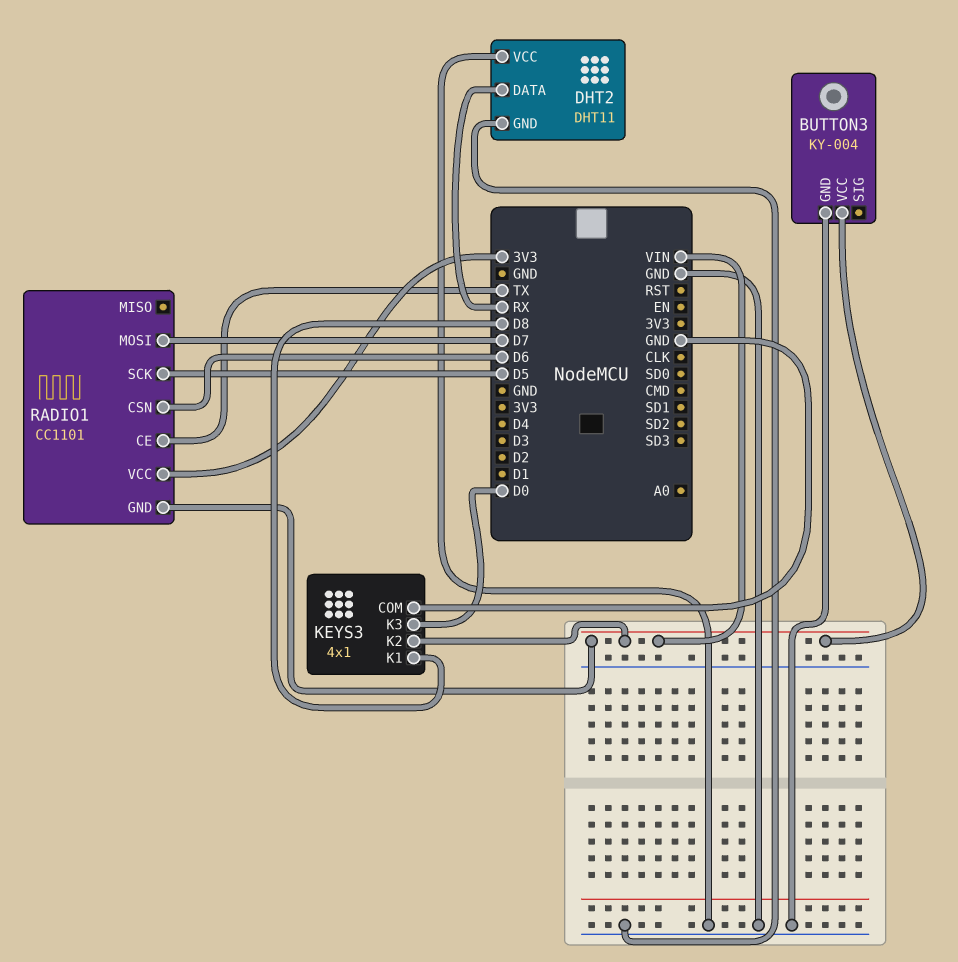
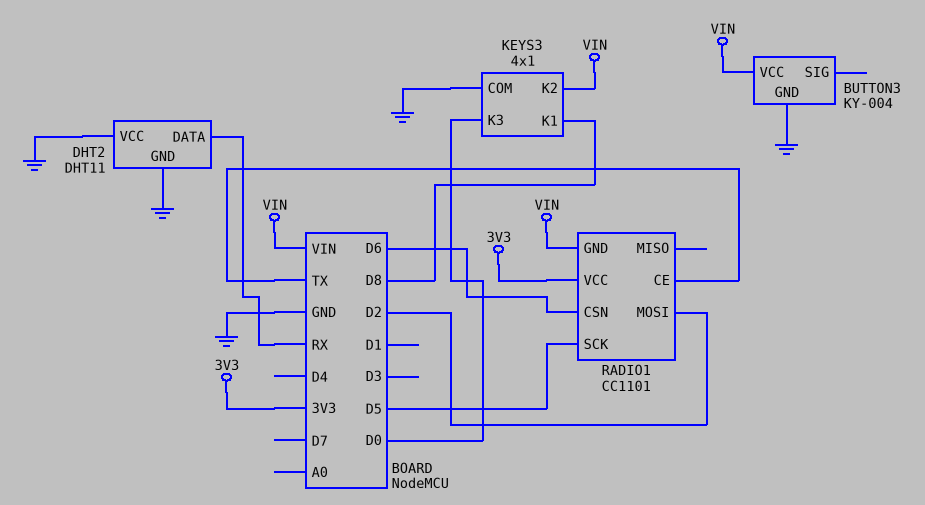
RADIO1 pin MOSI: D7 -> D2

